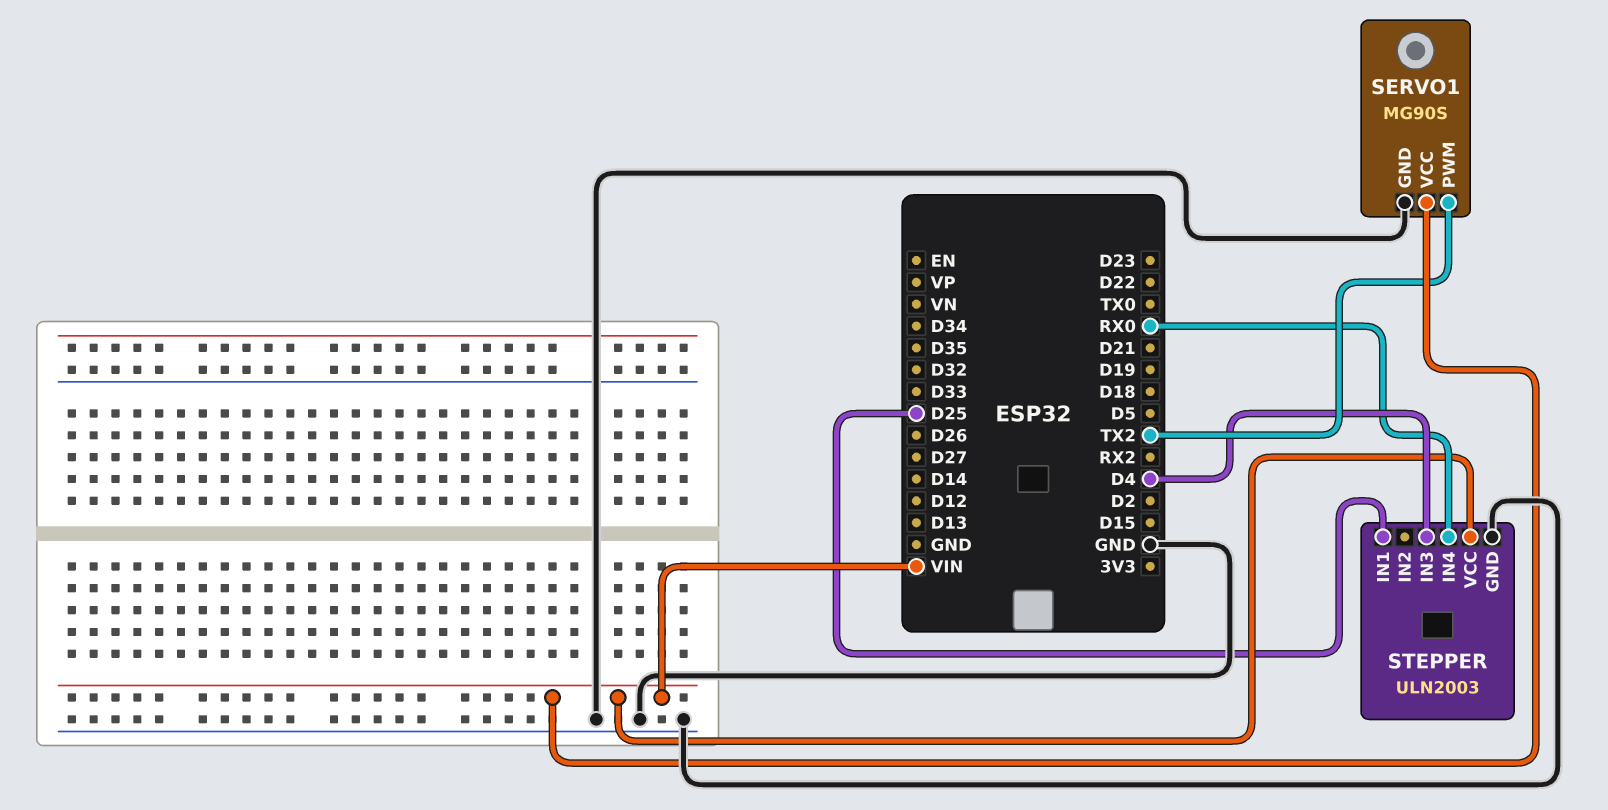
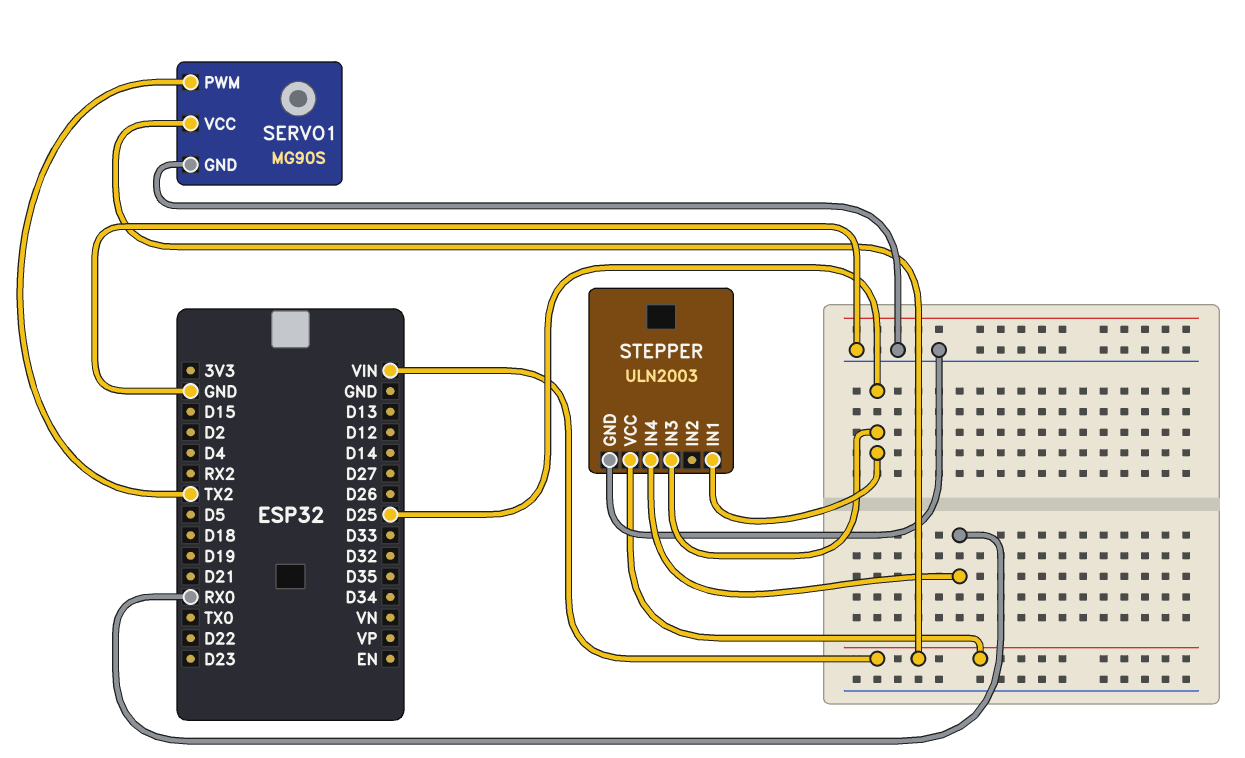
STEPPER pin IN3: D4 -> D25

